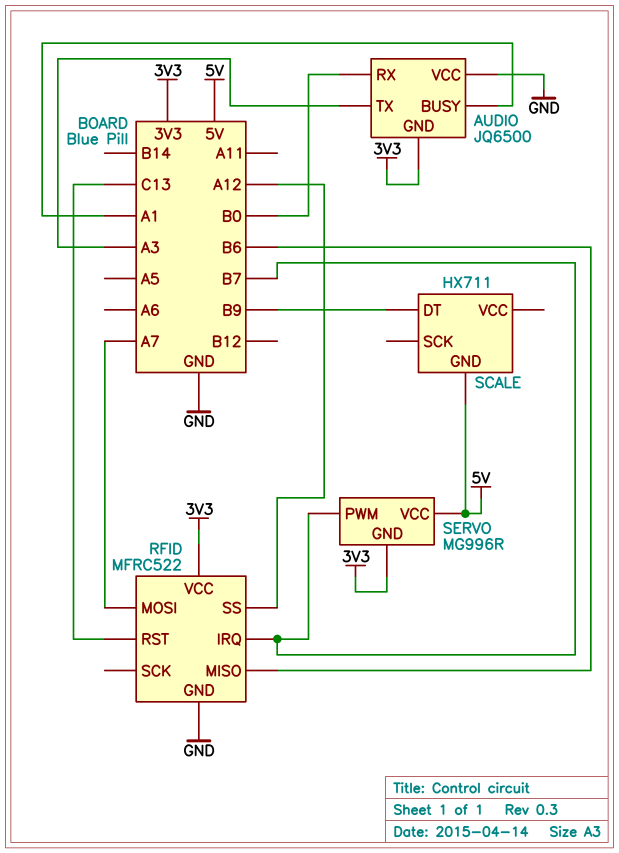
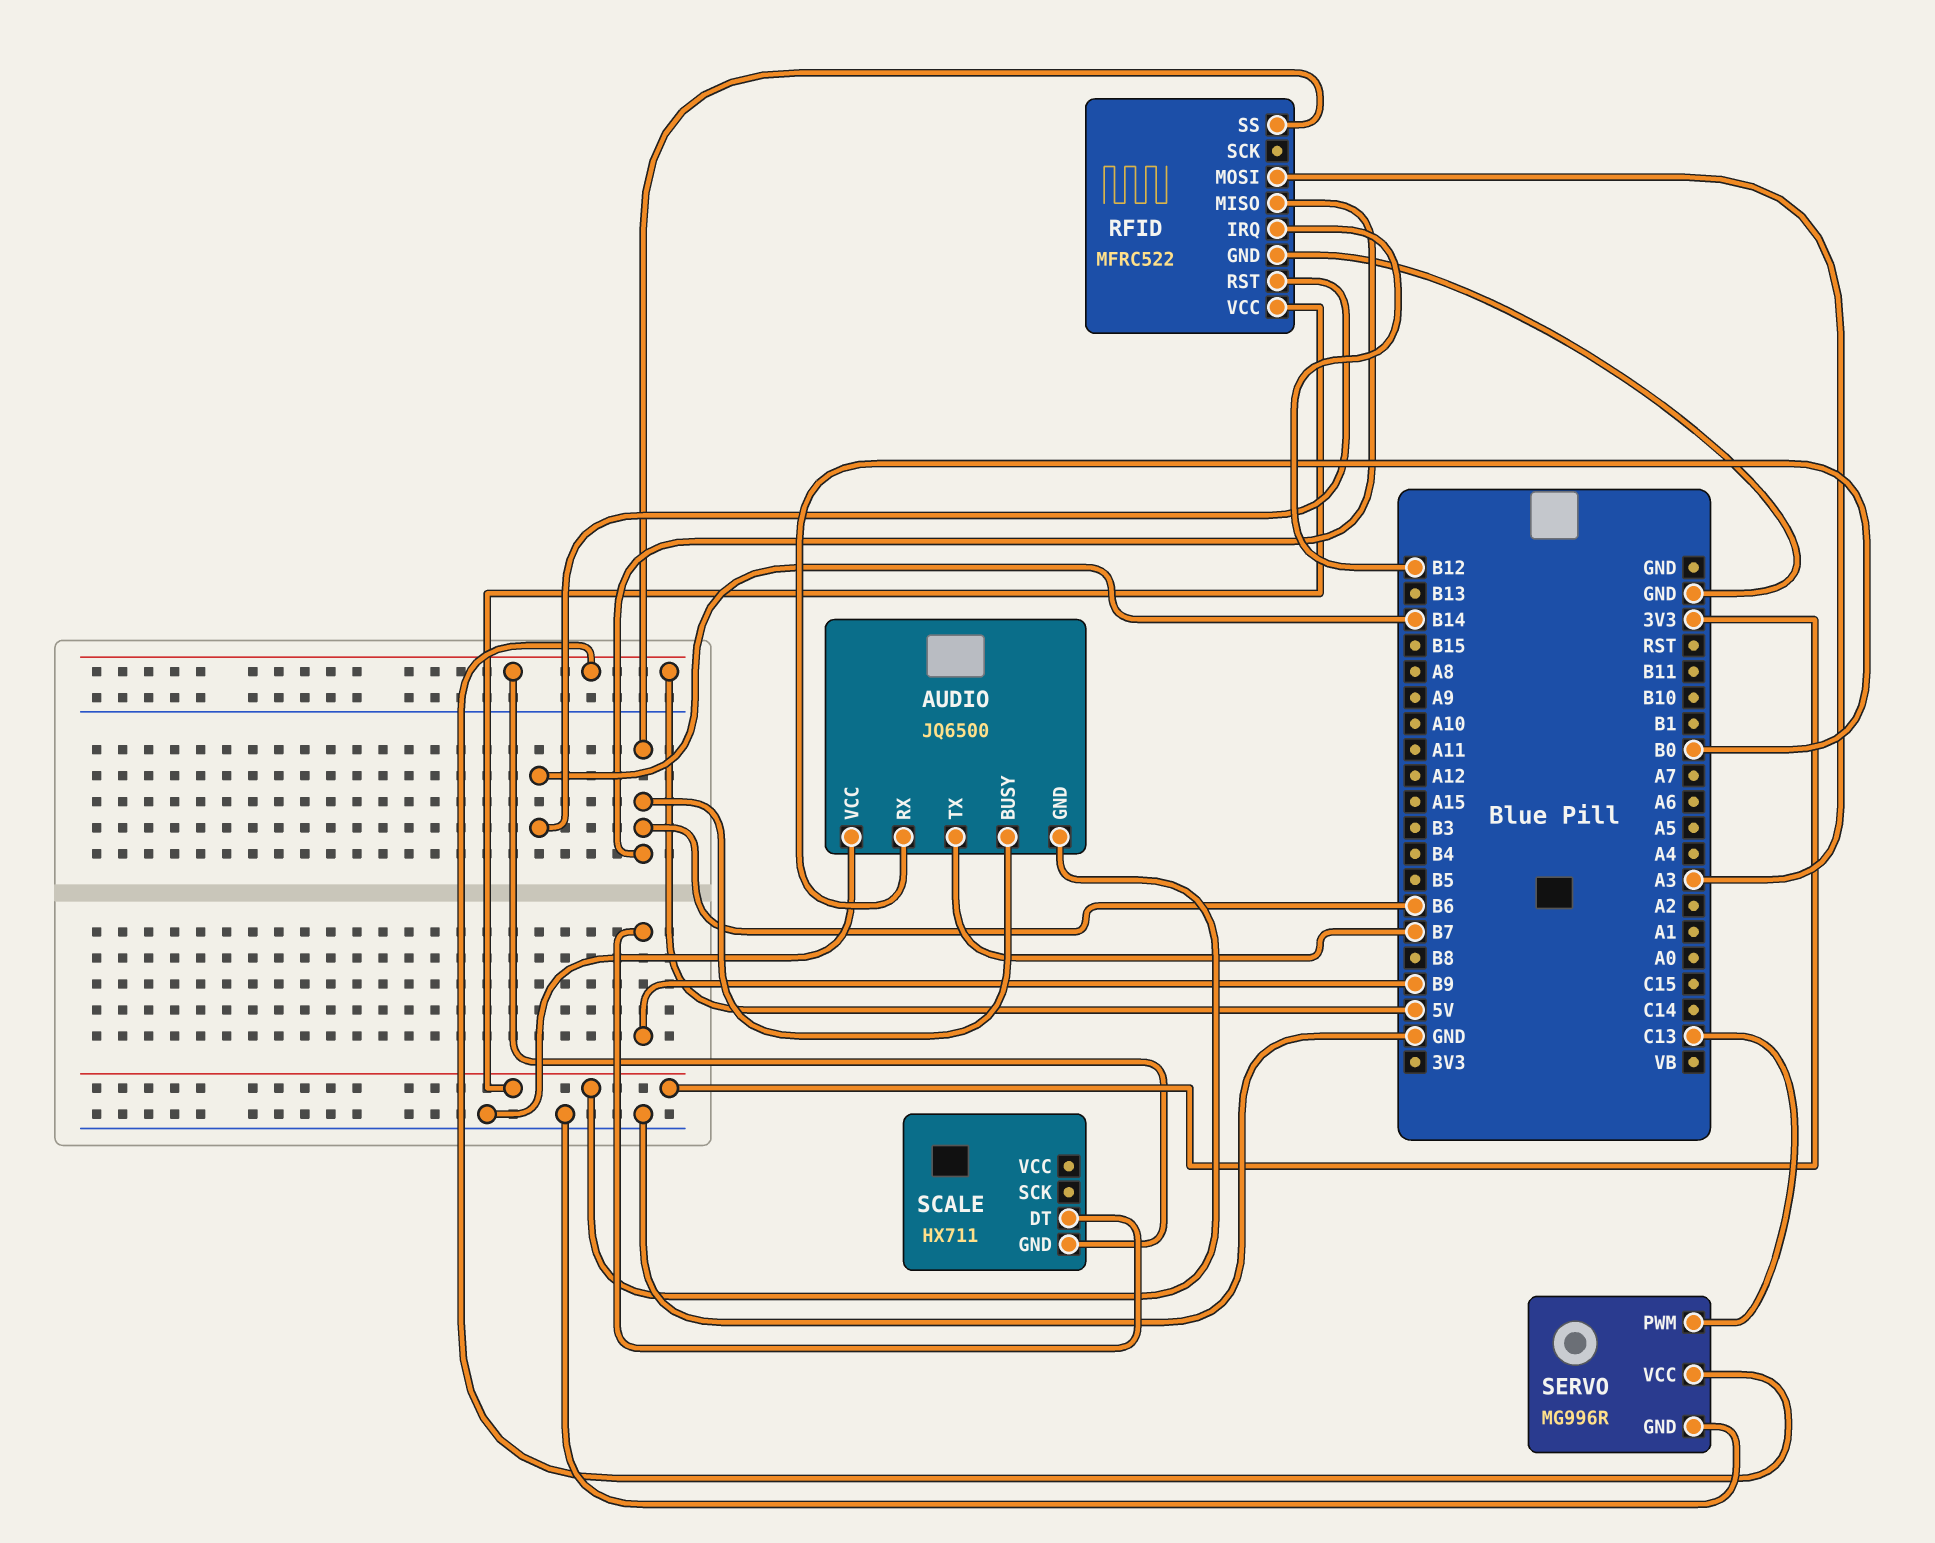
AUDIO pin BUSY: A1 -> B6
AUDIO pin TX: A3 -> B7
RFID pin IRQ: B7 -> B12
RFID pin MOSI: A7 -> A3
RFID pin RST: C13 -> B14
RFID pin SS: A12 -> B6
SERVO pin GND: 3V3 -> GND
SERVO pin PWM: B7 -> C13

